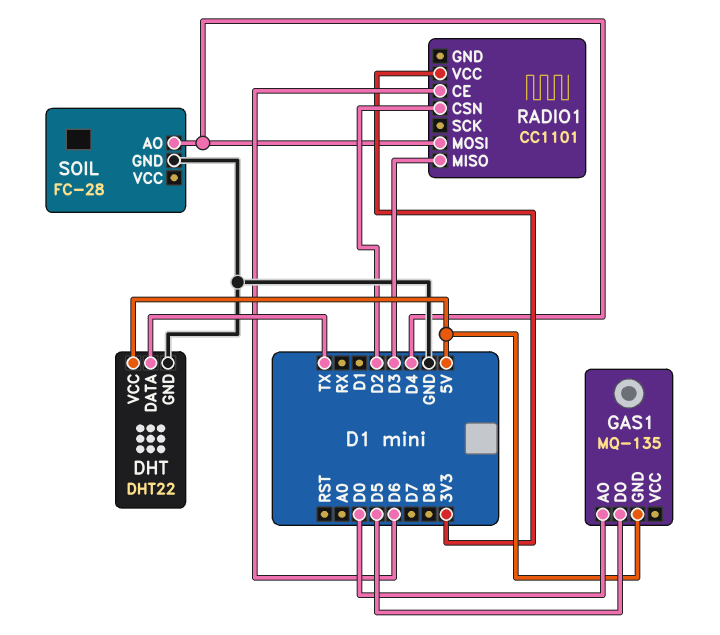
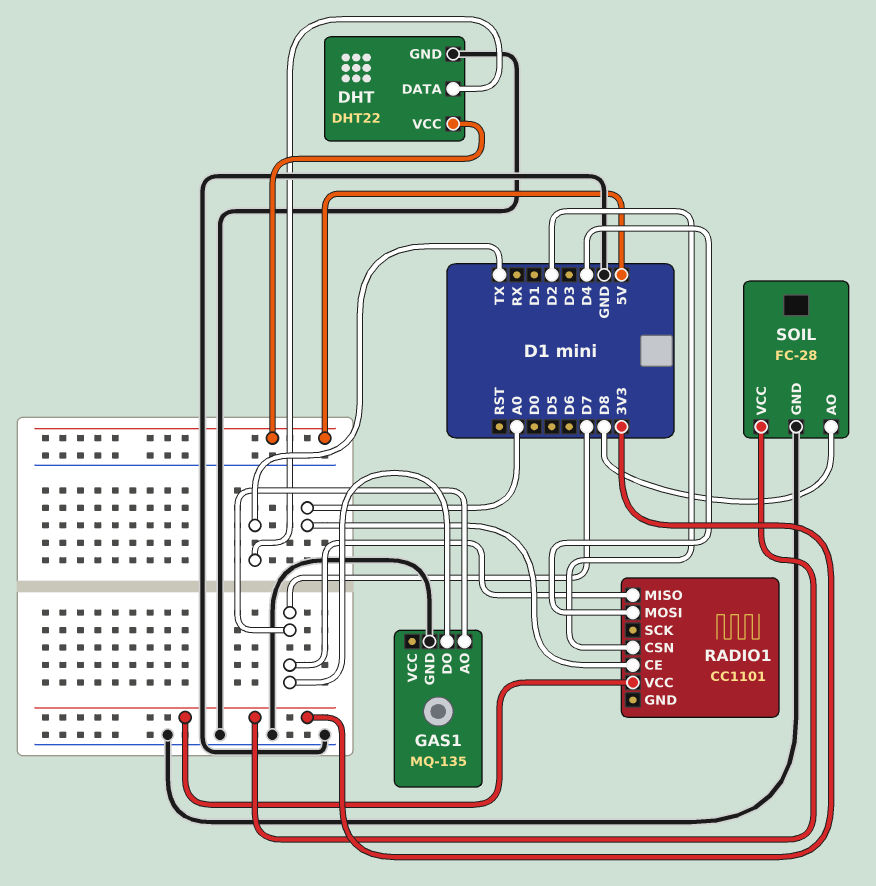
GAS1 pin AO: D0 -> D7
GAS1 pin DO: D5 -> D7
GAS1 pin GND: 5V -> GND
RADIO1 pin CE: D6 -> A0
RADIO1 pin MISO: D3 -> D7
SOIL pin AO: D4 -> D8
SOIL pin VCC: none -> 3V3

